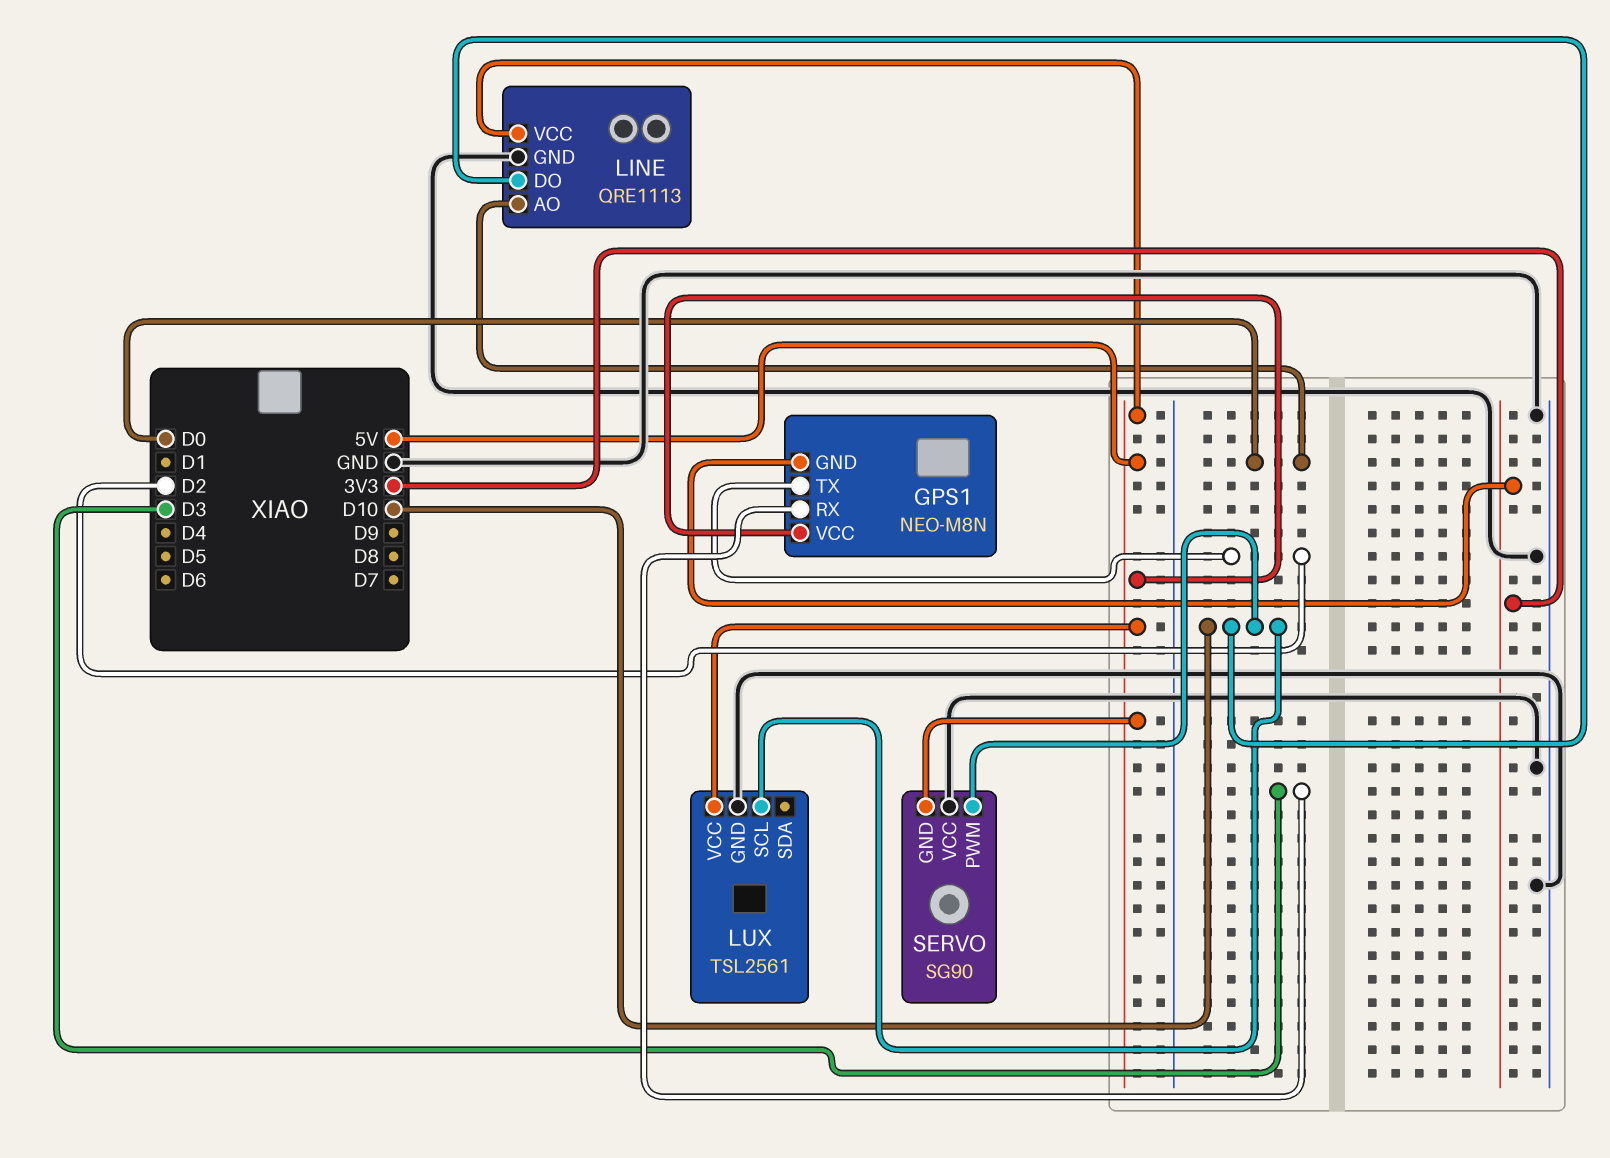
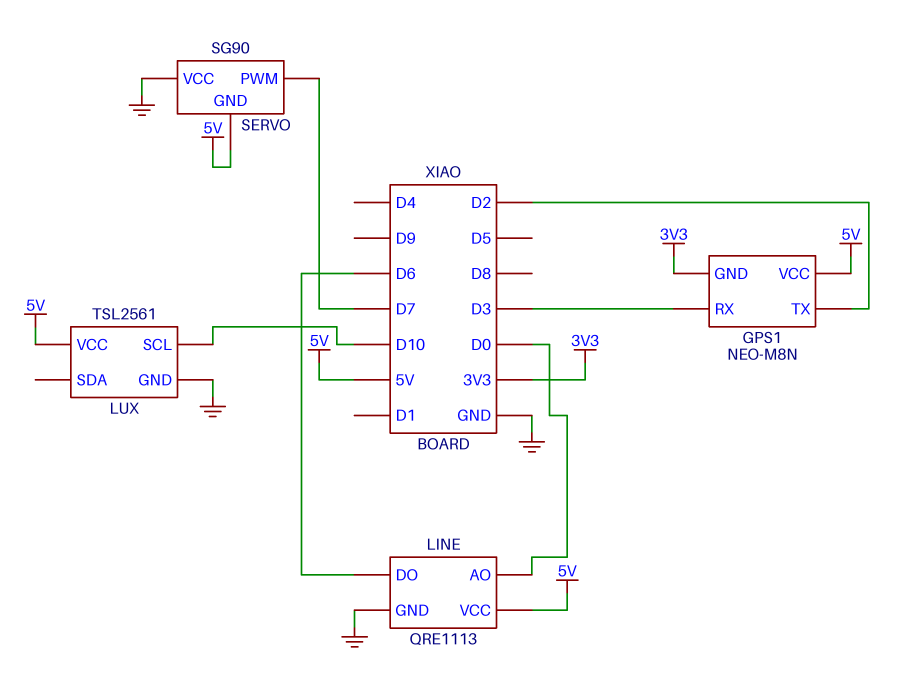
LINE pin DO: D10 -> D6
SERVO pin PWM: D10 -> D7

